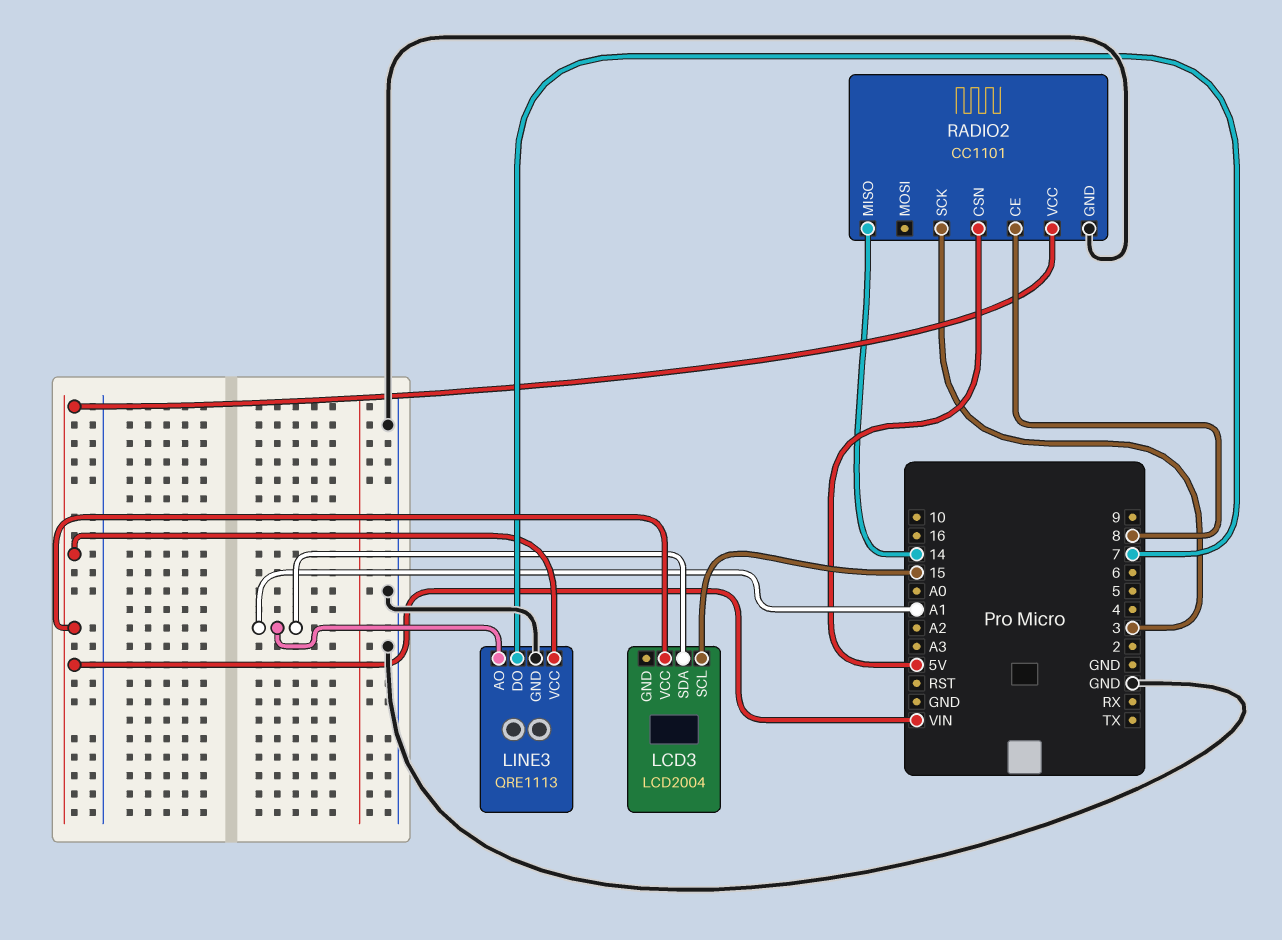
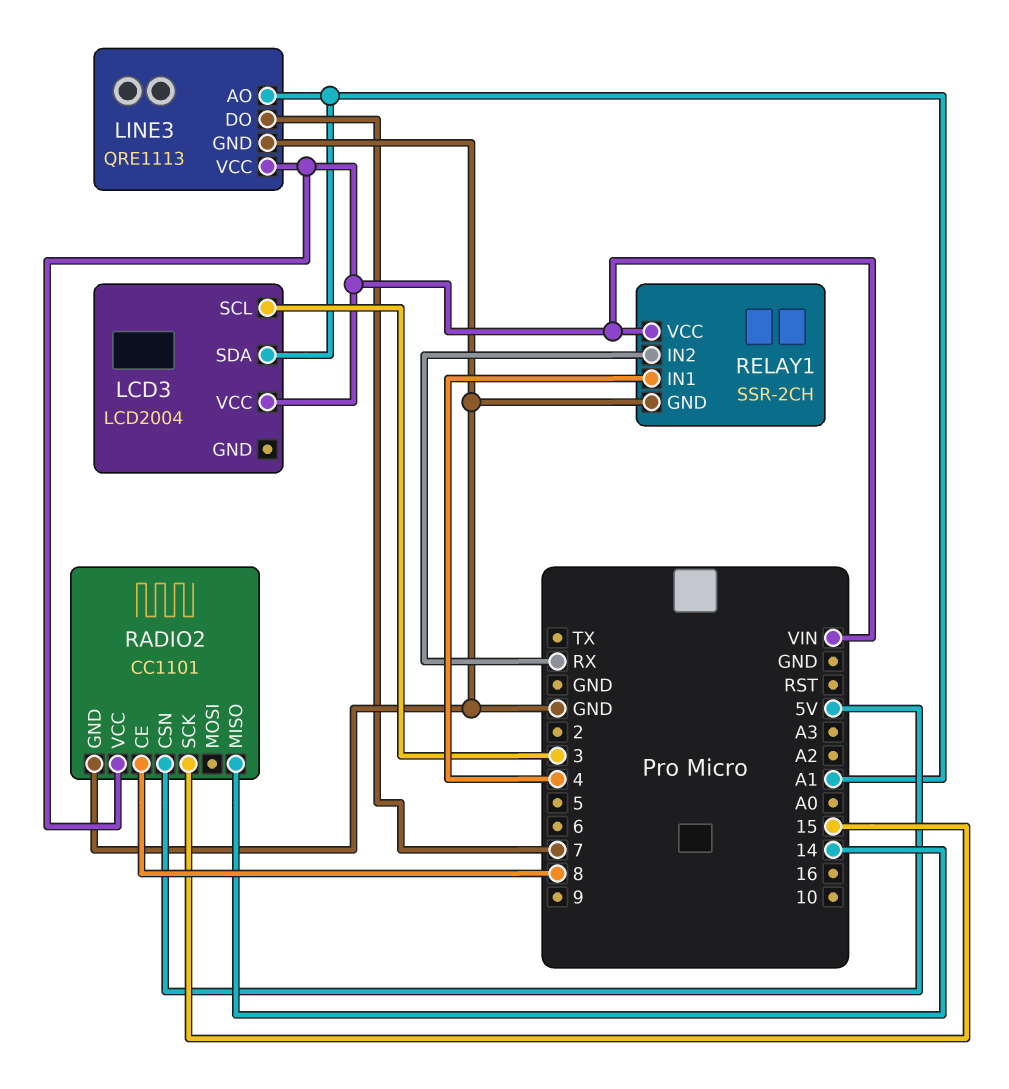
LCD3 pin SCL: 15 -> 3
RADIO2 pin SCK: 3 -> 15
RELAY1: none -> SSR-2CH
RELAY1 pin GND: none -> GND
RELAY1 pin IN1: none -> 4
RELAY1 pin IN2: none -> RX
RELAY1 pin VCC: none -> VIN

